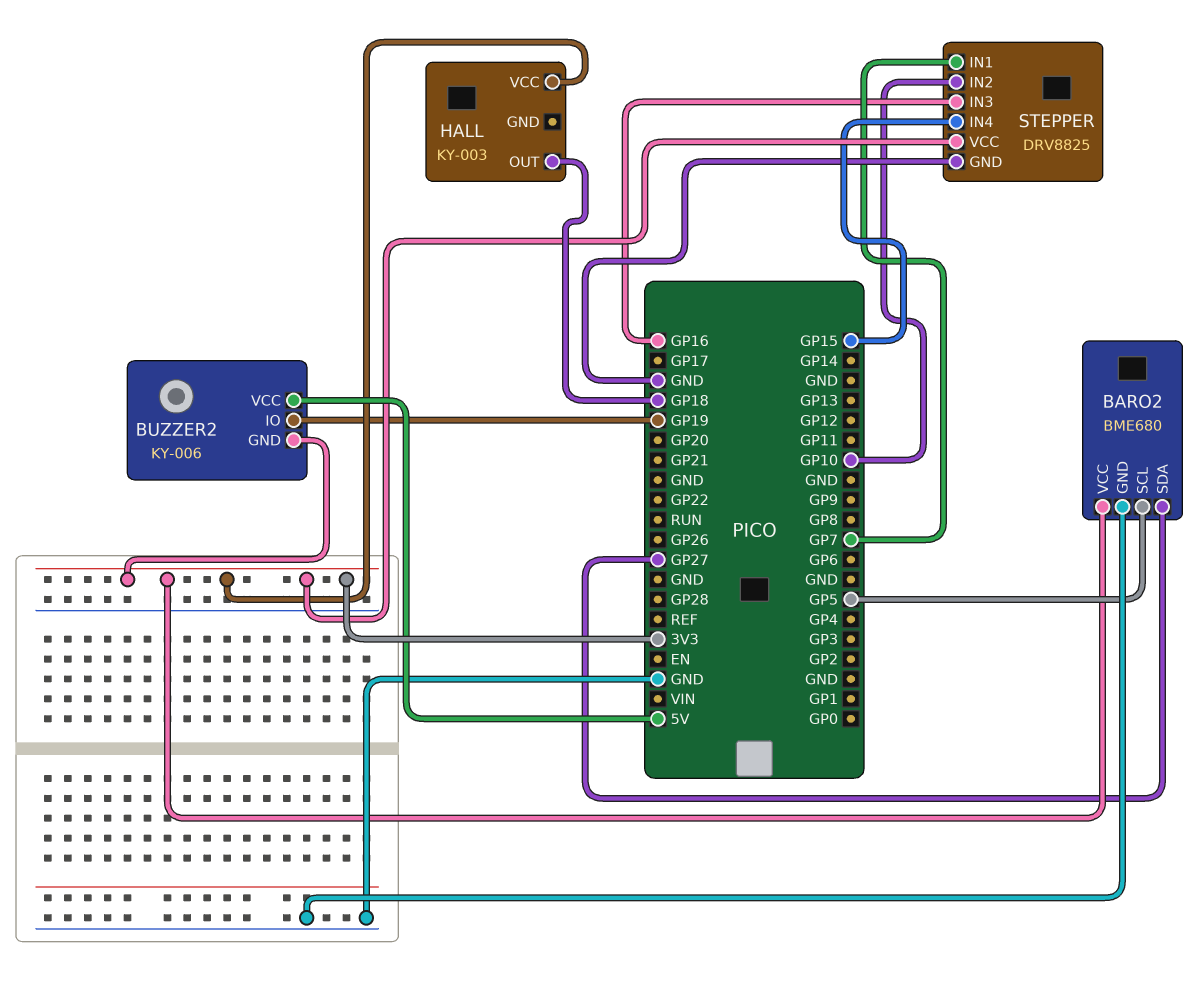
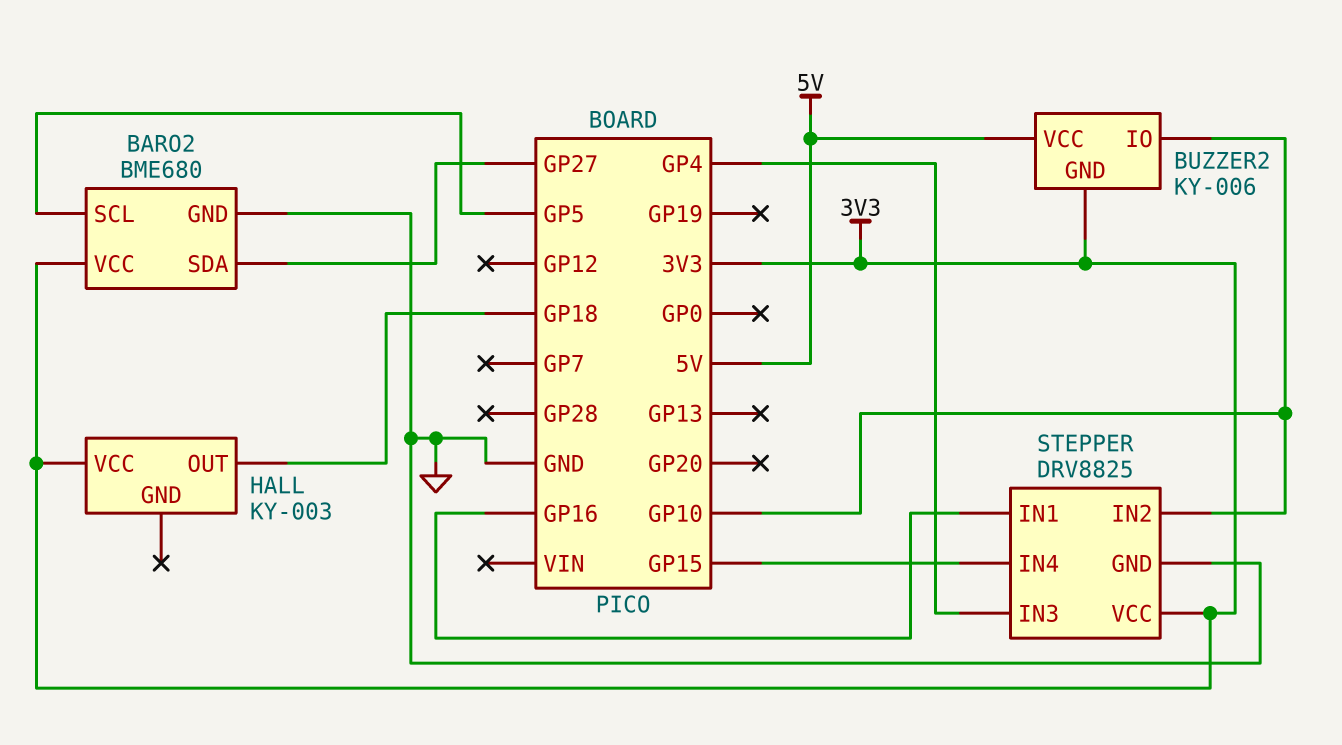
BUZZER2 pin IO: GP19 -> GP10
STEPPER pin IN1: GP7 -> GP16
STEPPER pin IN3: GP16 -> GP4

